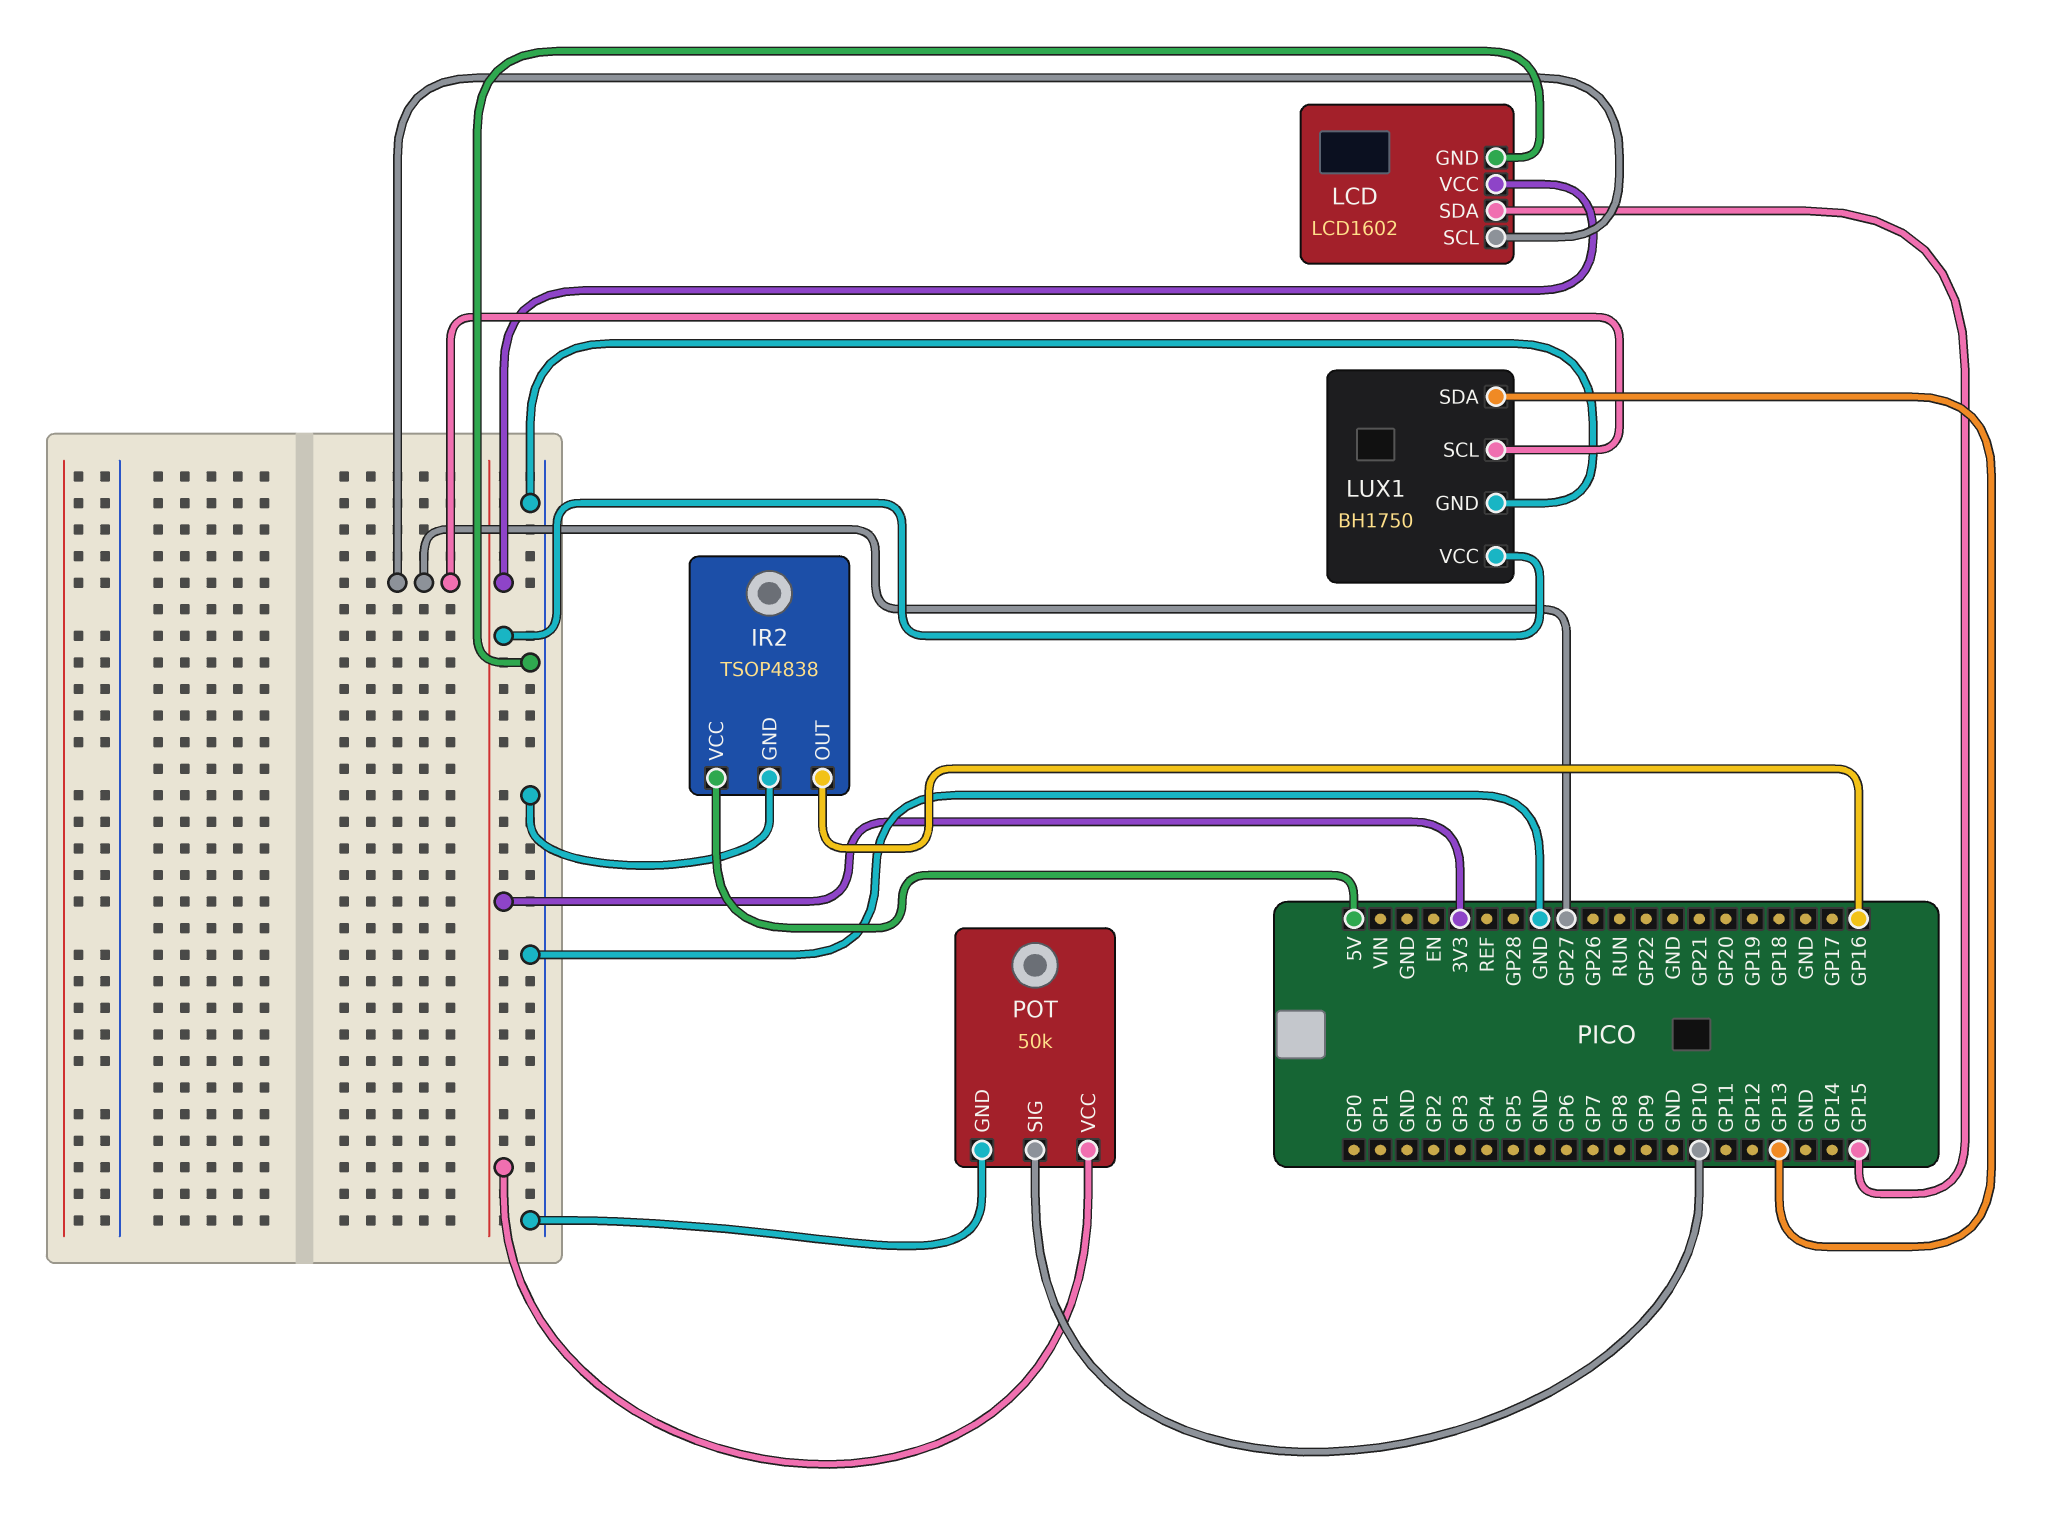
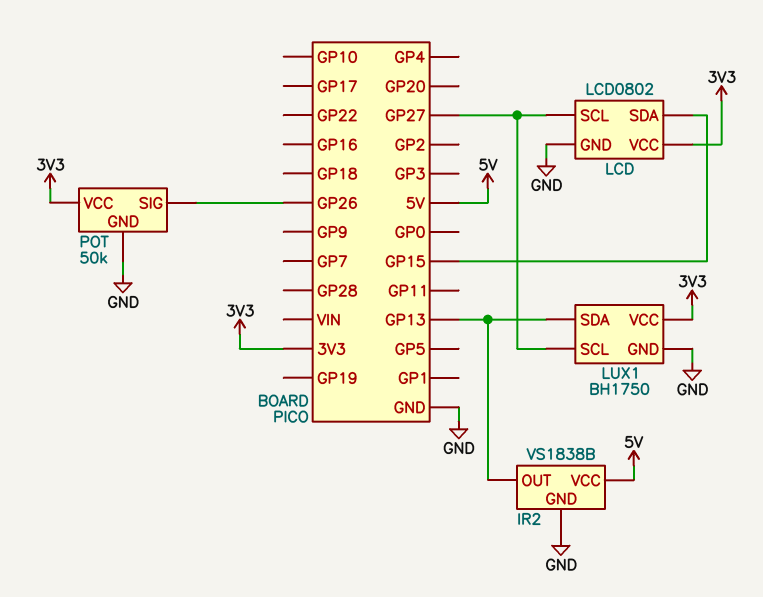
IR2: TSOP4838 -> VS1838B
IR2 pin OUT: GP16 -> GP13
LCD: LCD1602 -> LCD0802
POT pin SIG: GP10 -> GP26

